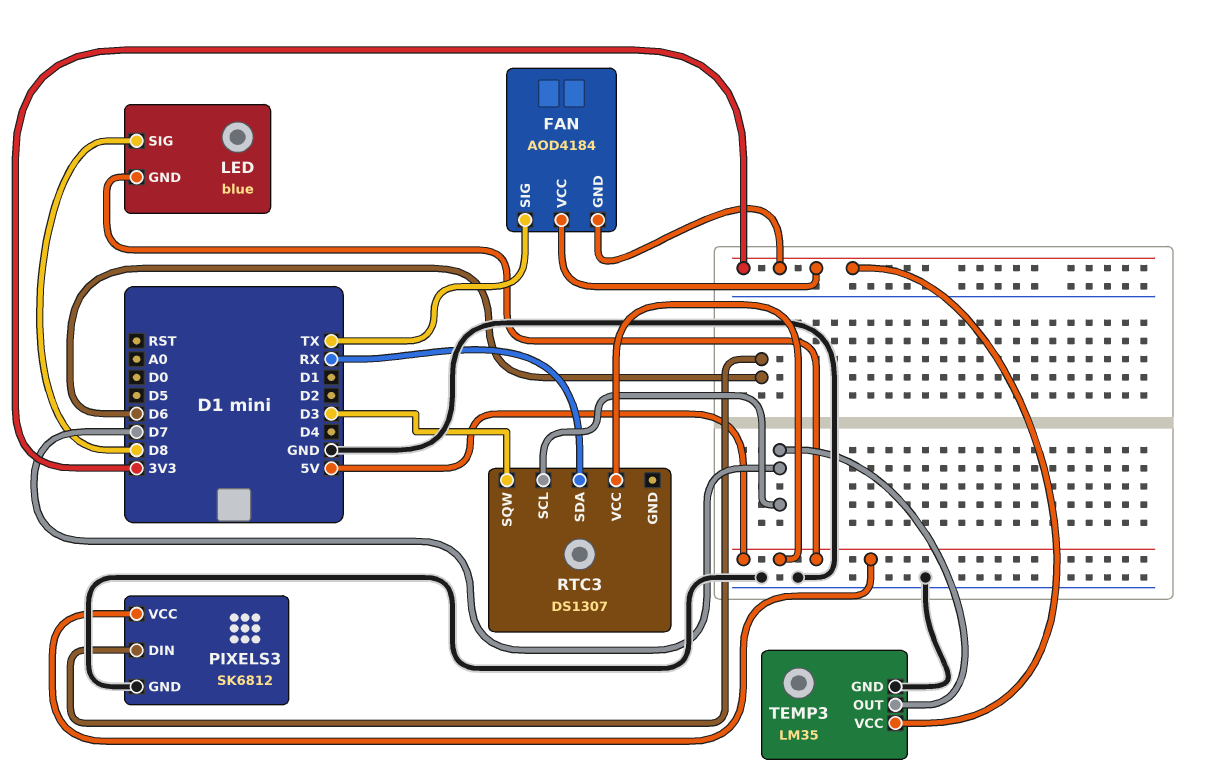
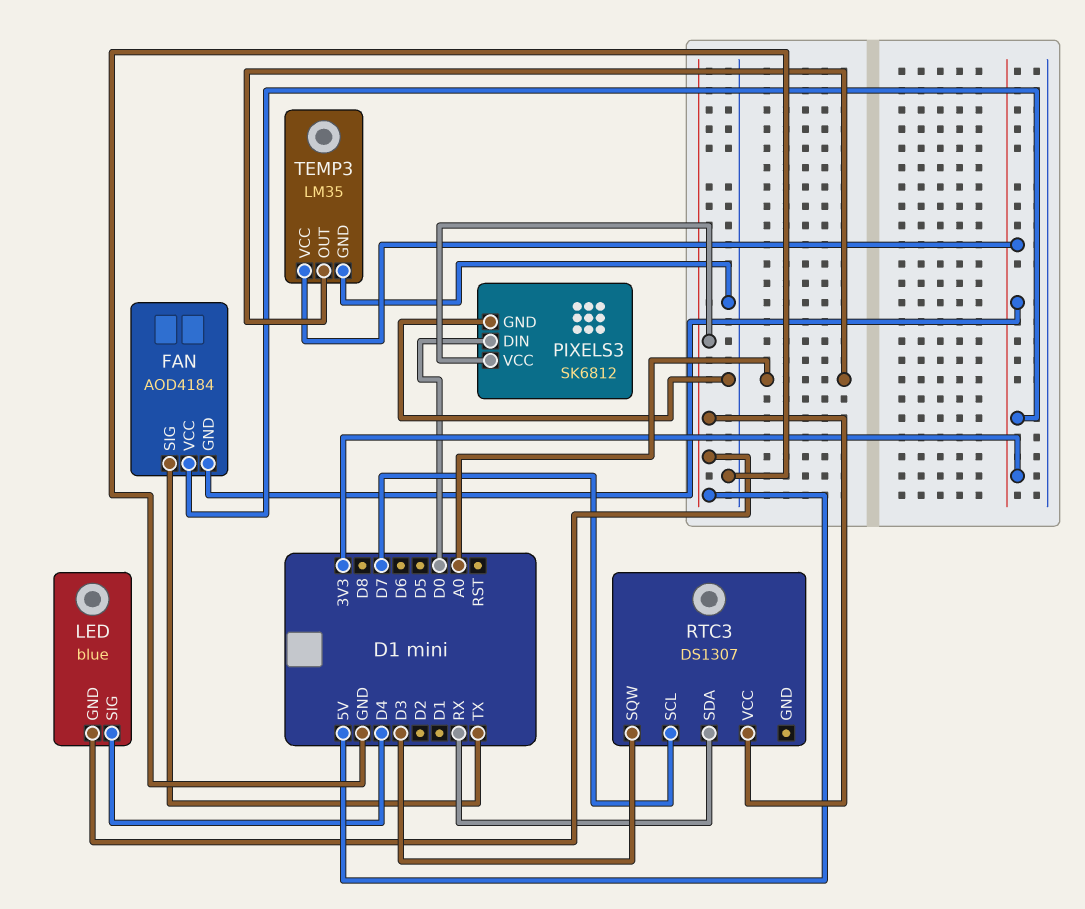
LED pin SIG: D8 -> D4
PIXELS3 pin DIN: D6 -> D0
TEMP3 pin OUT: D7 -> A0

